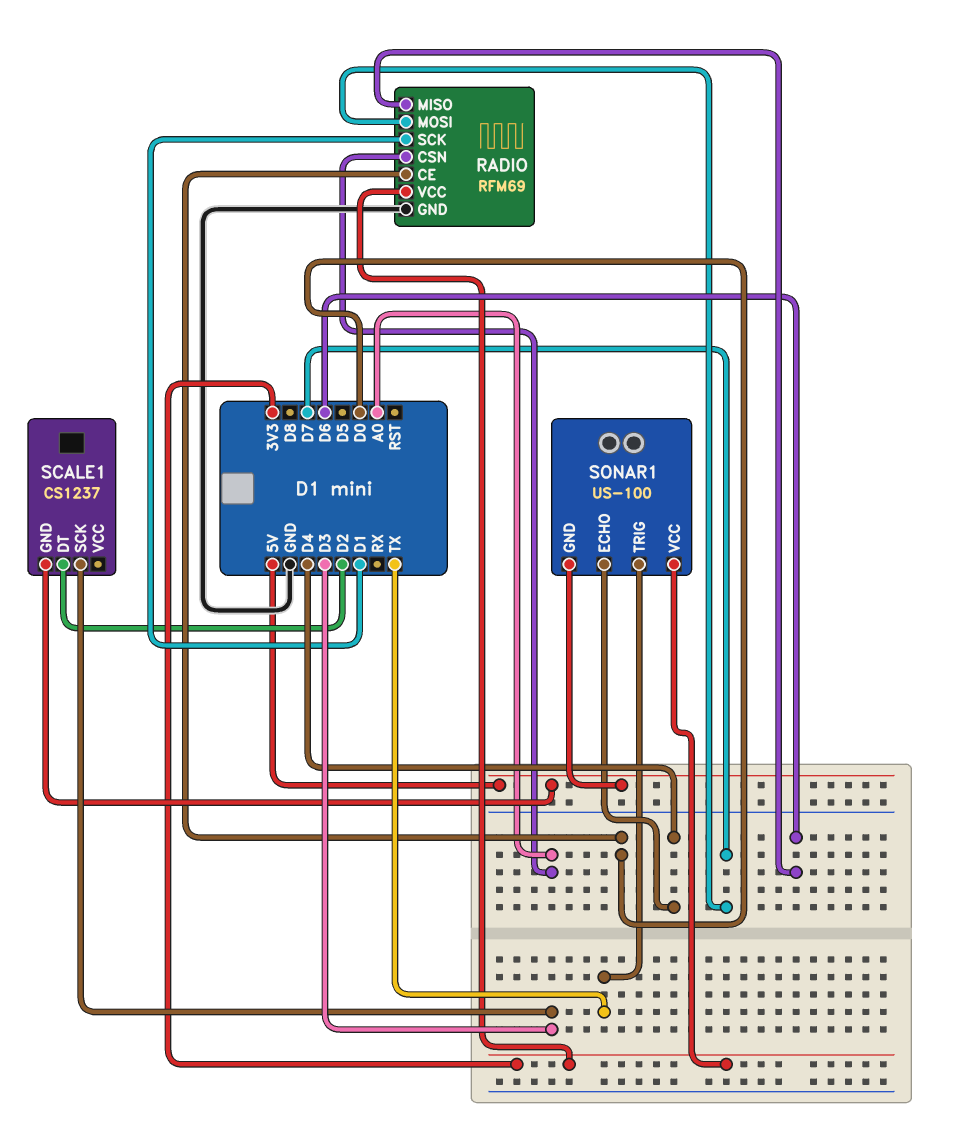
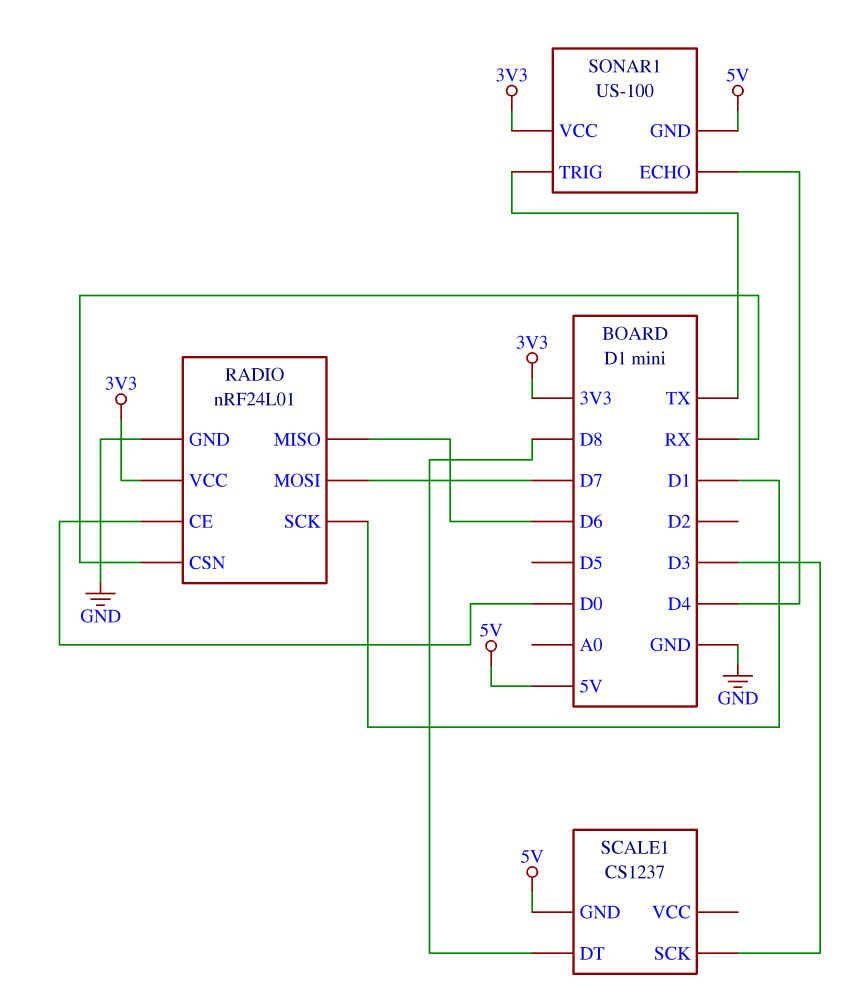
RADIO: RFM69 -> nRF24L01
RADIO pin CSN: A0 -> RX
SCALE1 pin DT: D2 -> D8

